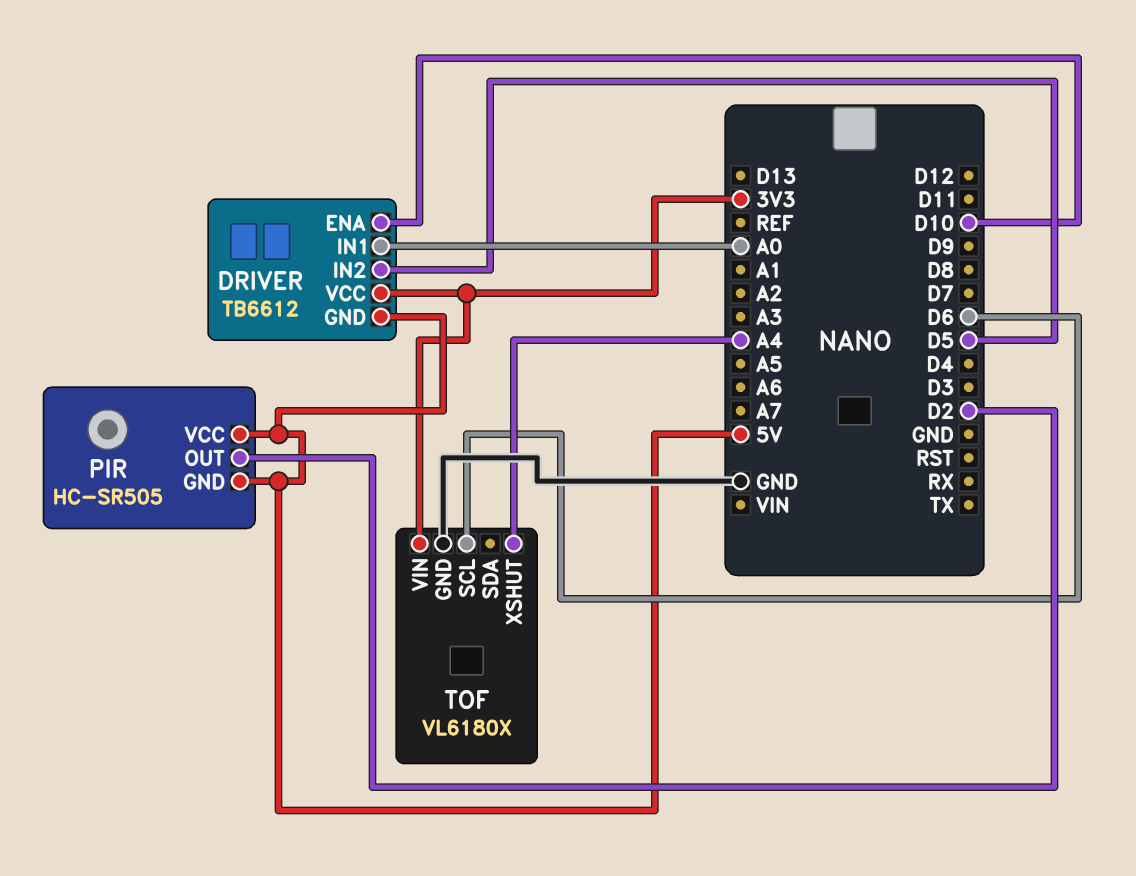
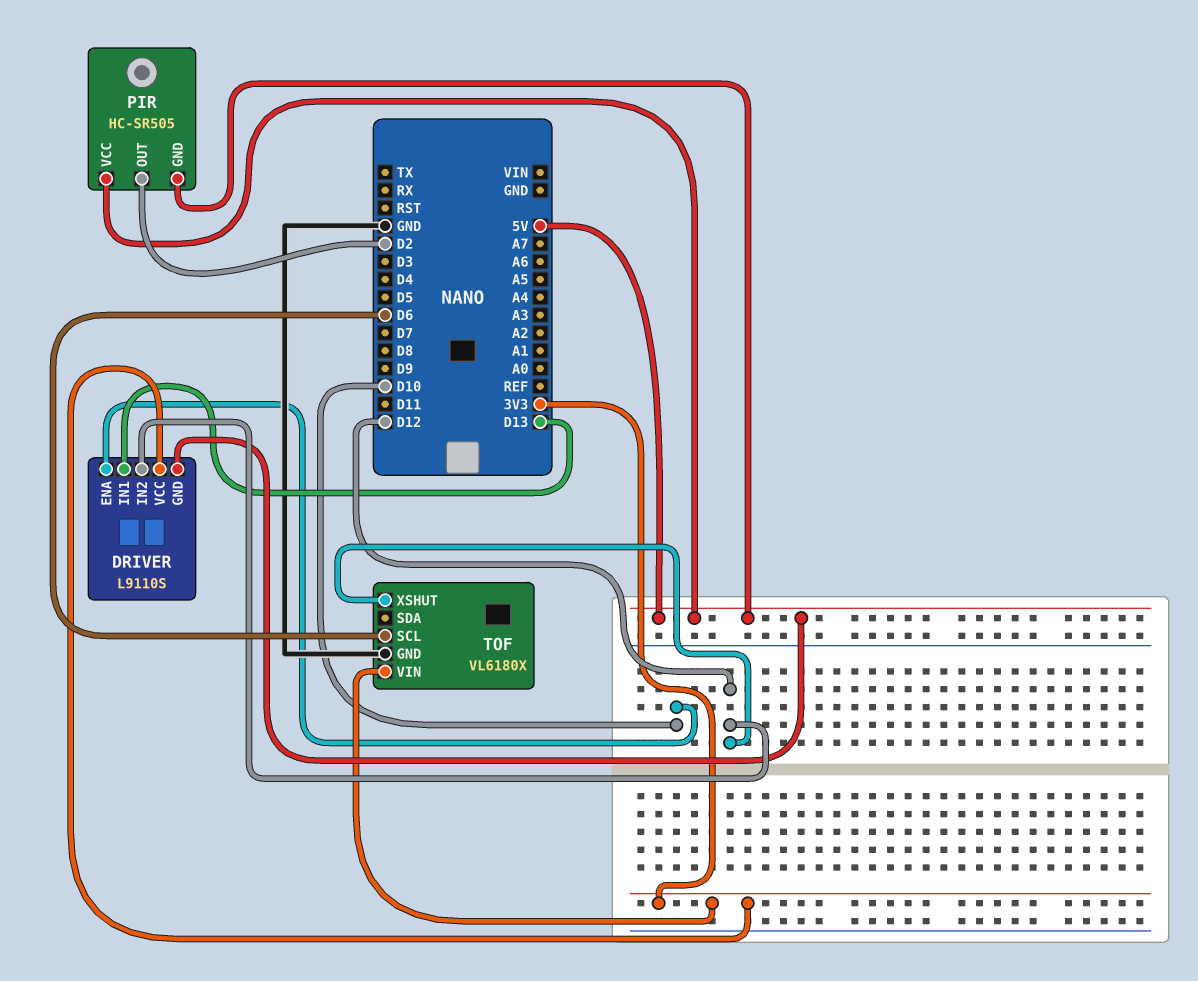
DRIVER: TB6612 -> L9110S
DRIVER pin IN1: A0 -> D13
DRIVER pin IN2: D5 -> D12
TOF pin XSHUT: A4 -> D12

